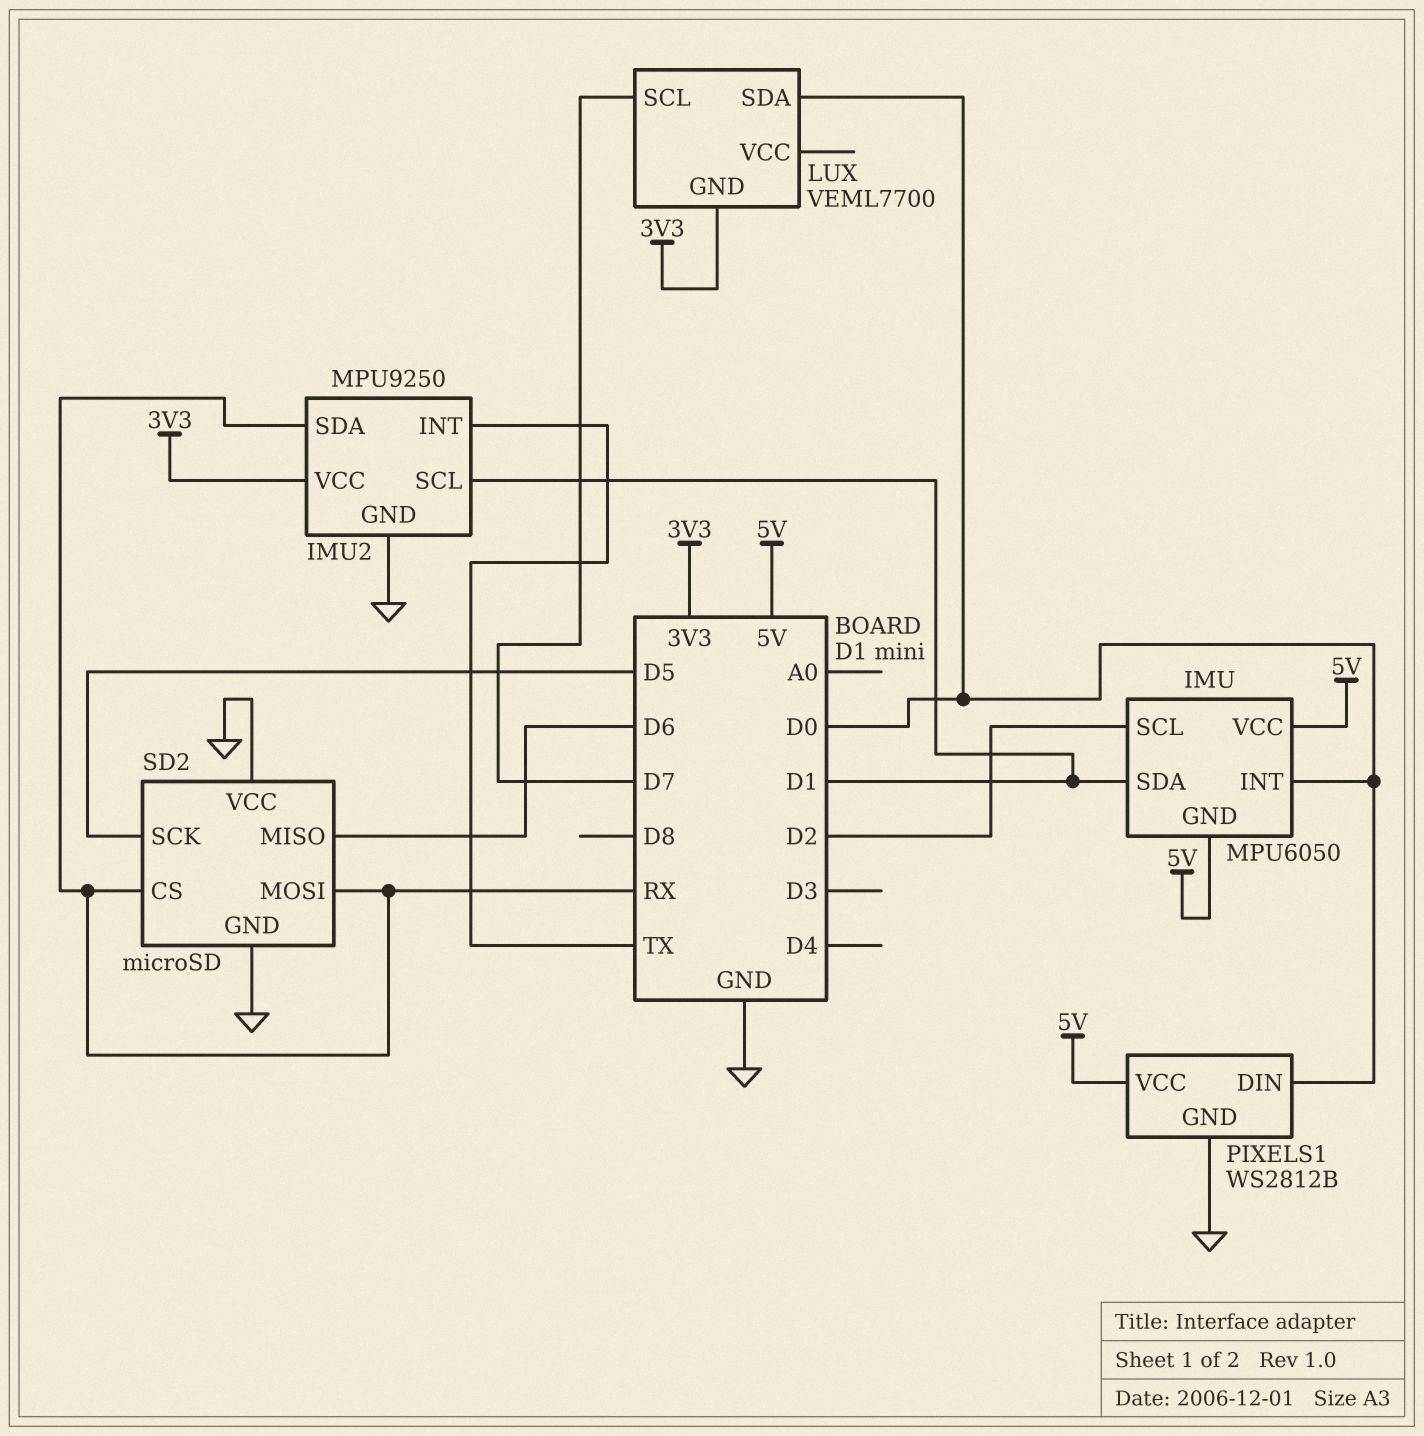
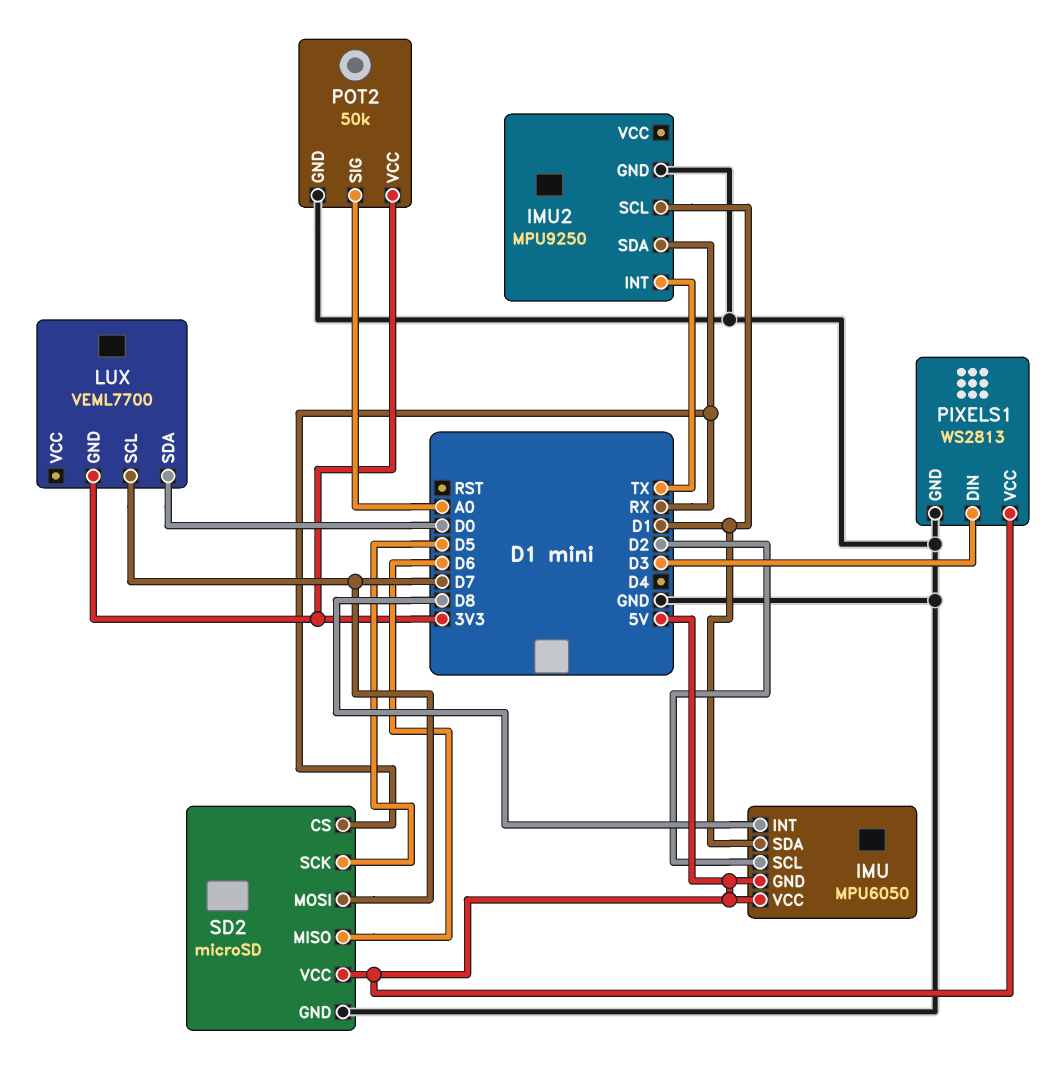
IMU pin INT: D0 -> D8
IMU2 pin VCC: 3V3 -> none
PIXELS1: WS2812B -> WS2813
PIXELS1 pin DIN: D0 -> D3
POT2: none -> 50k
POT2 pin GND: none -> GND
POT2 pin SIG: none -> A0
POT2 pin VCC: none -> 3V3
SD2 pin MOSI: RX -> D7
SD2 pin VCC: GND -> 5V

